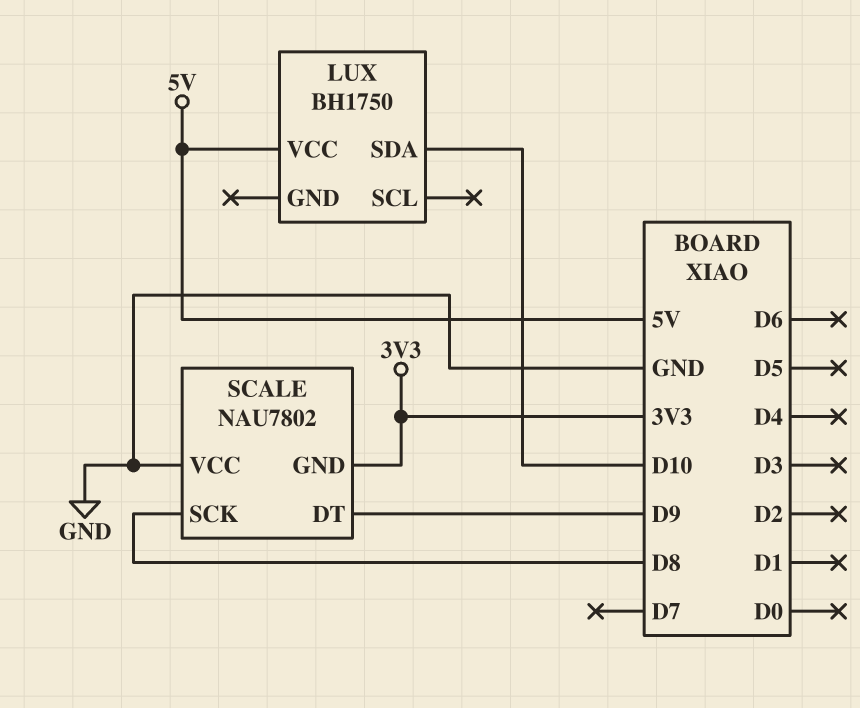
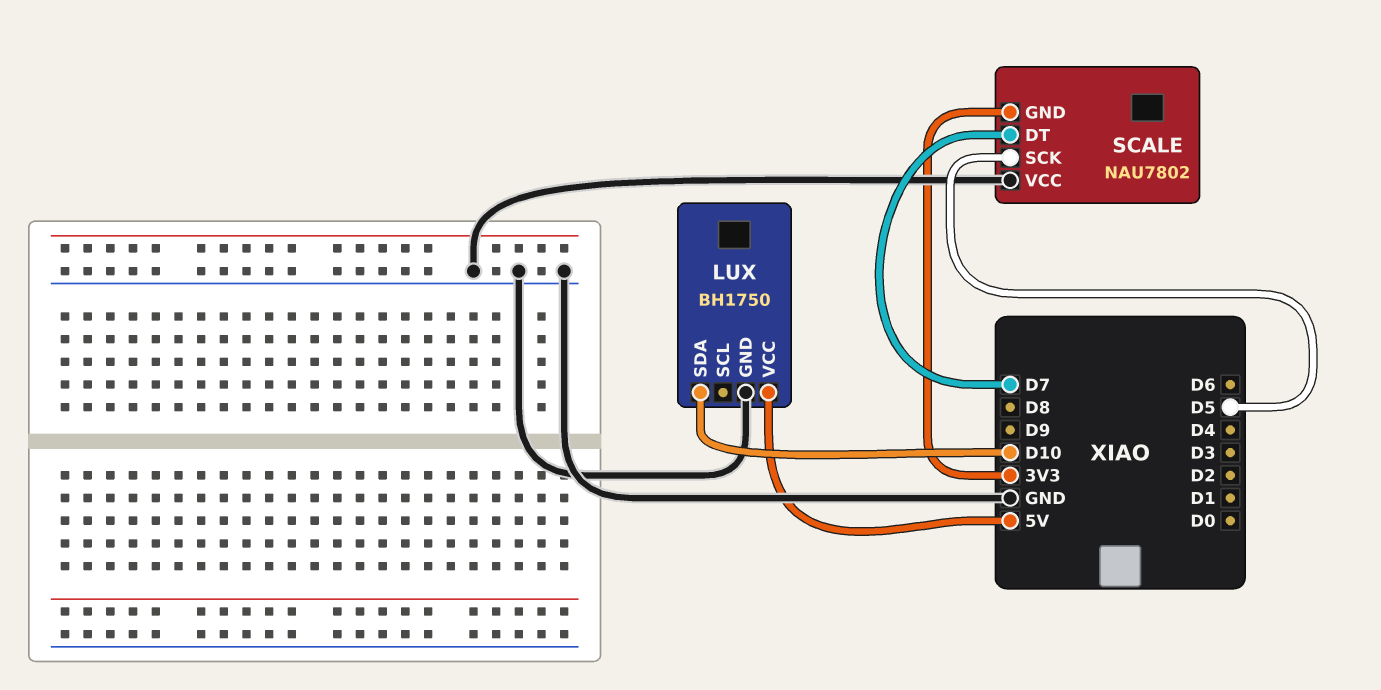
LUX pin GND: none -> GND
SCALE pin DT: D9 -> D7
SCALE pin SCK: D8 -> D5

